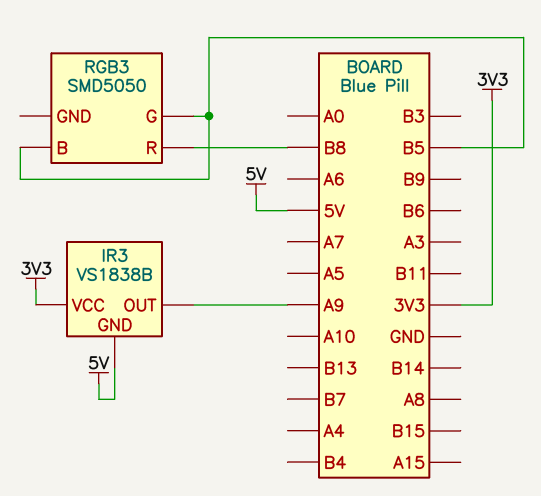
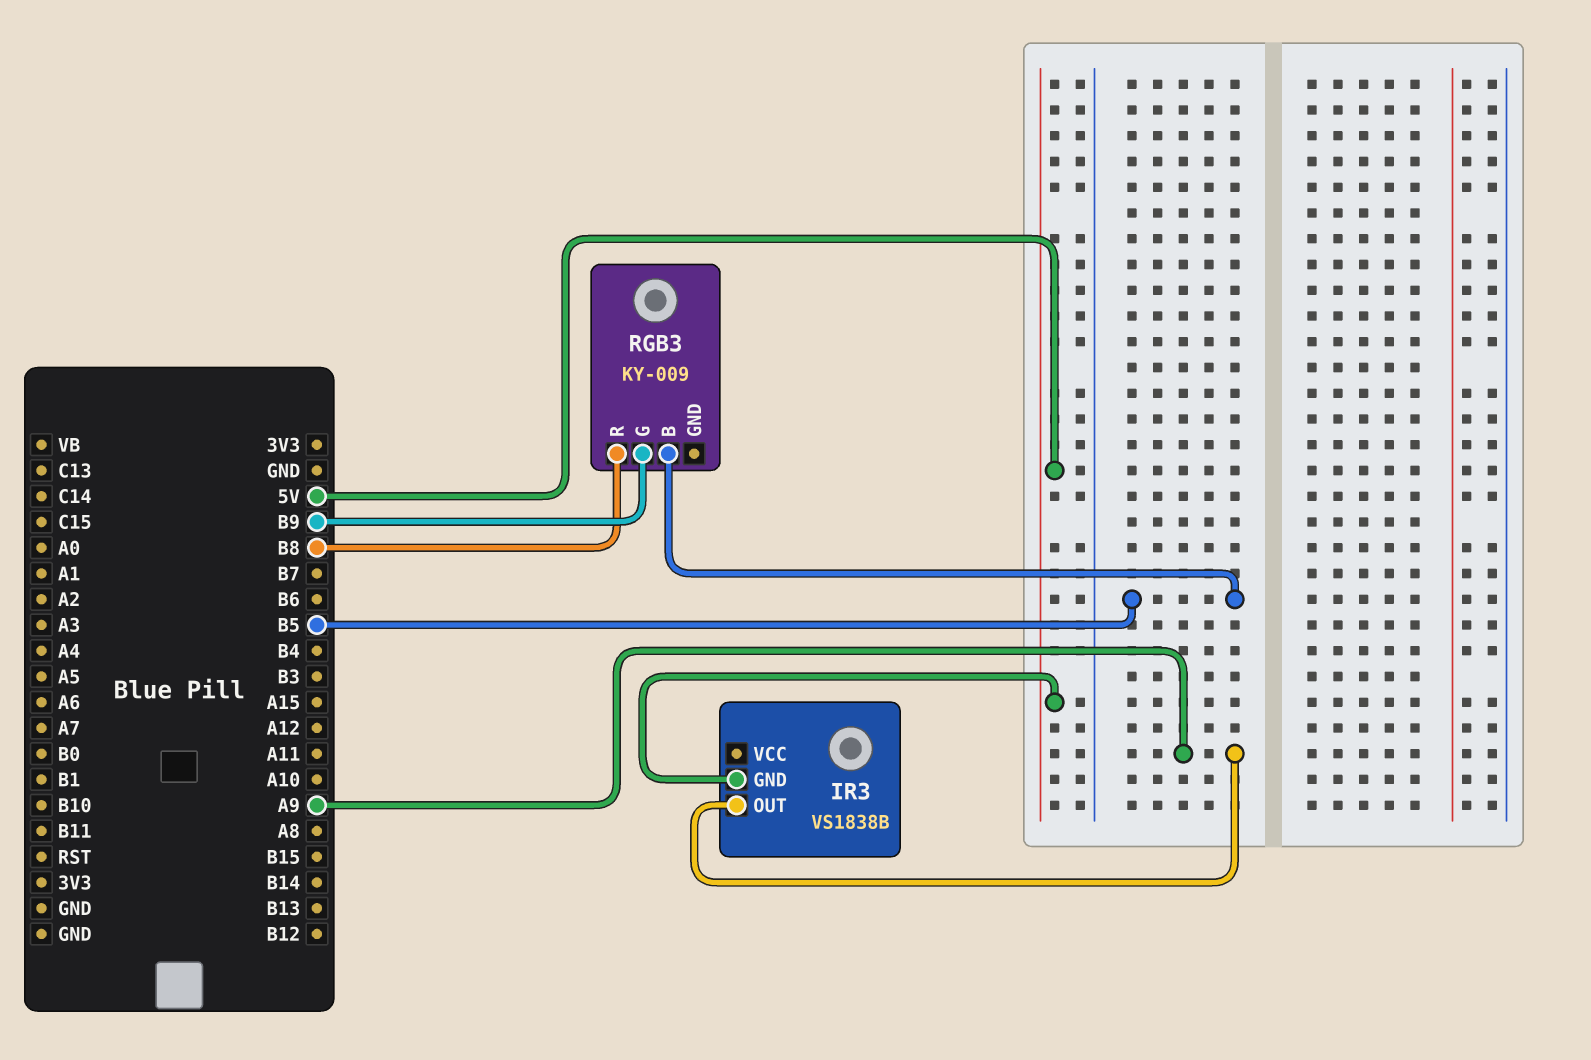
IR3 pin VCC: 3V3 -> none
RGB3: SMD5050 -> KY-009
RGB3 pin G: B5 -> B9

